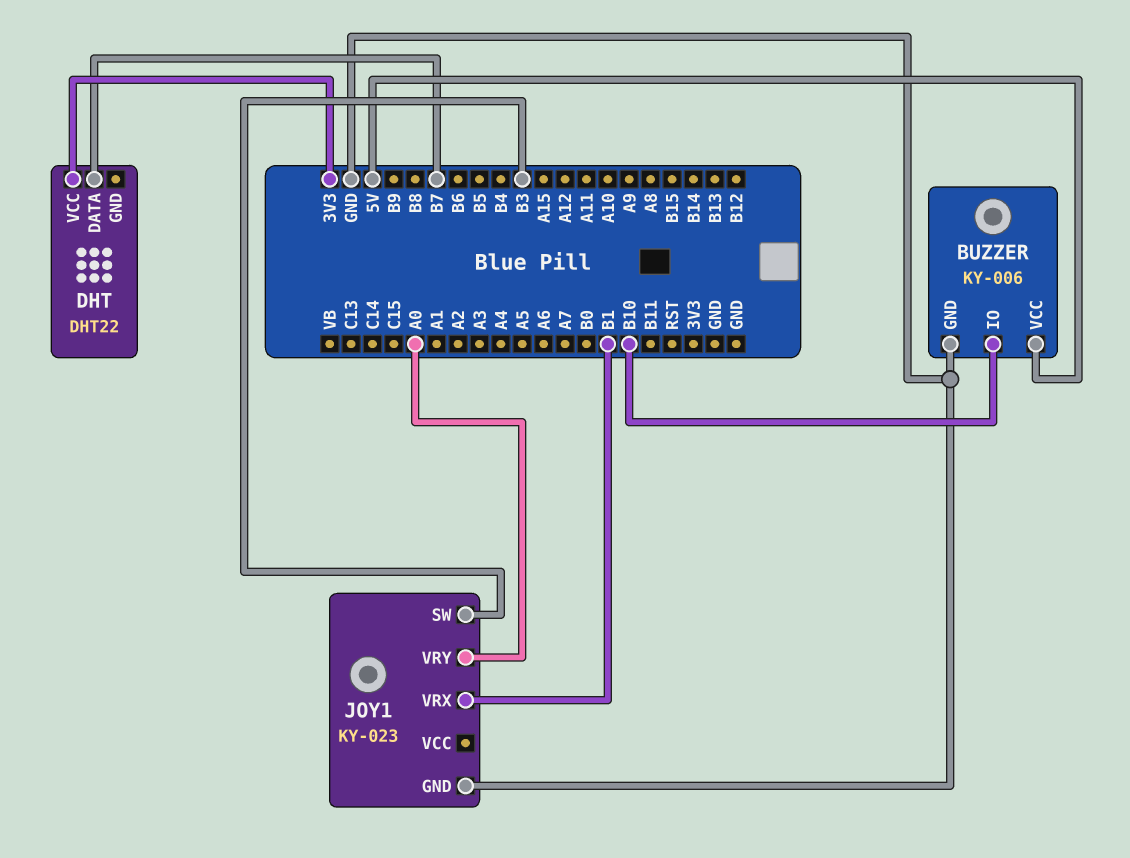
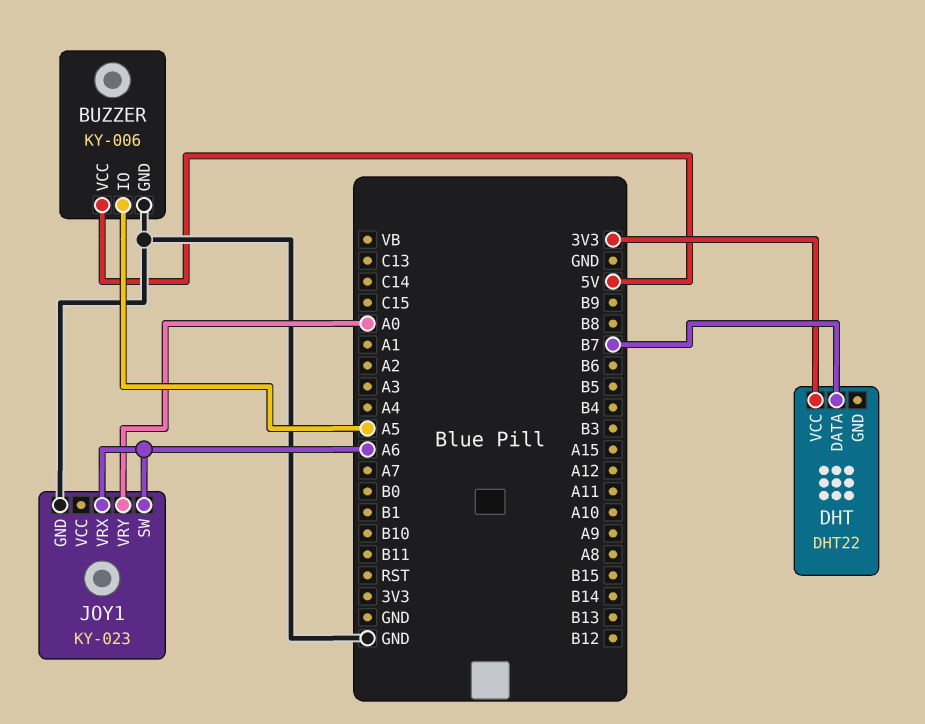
BUZZER pin IO: B10 -> A5
JOY1 pin SW: B3 -> A6
JOY1 pin VRX: B1 -> A6

